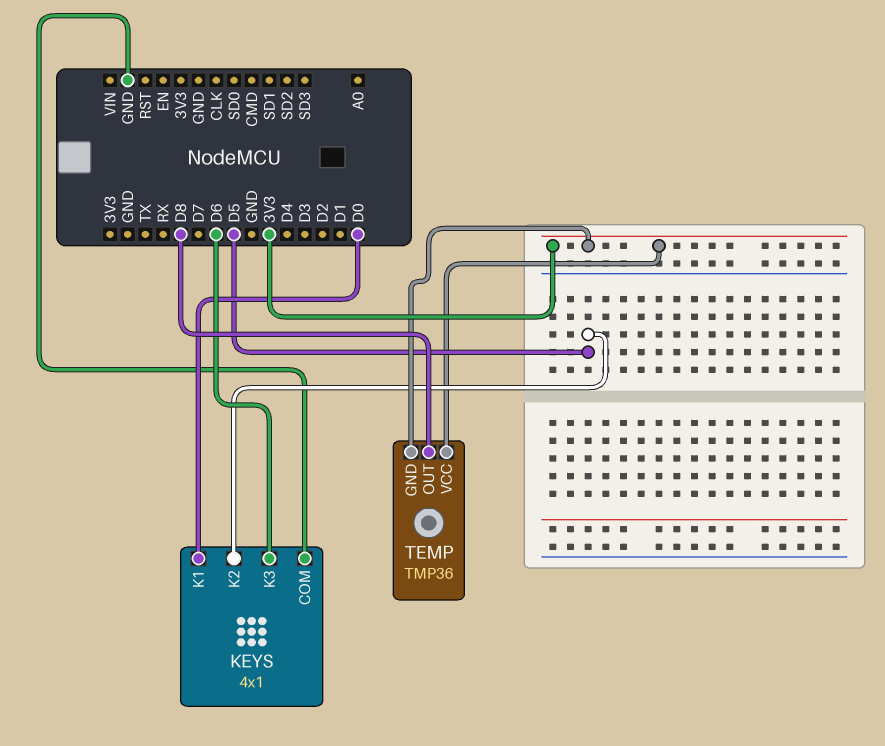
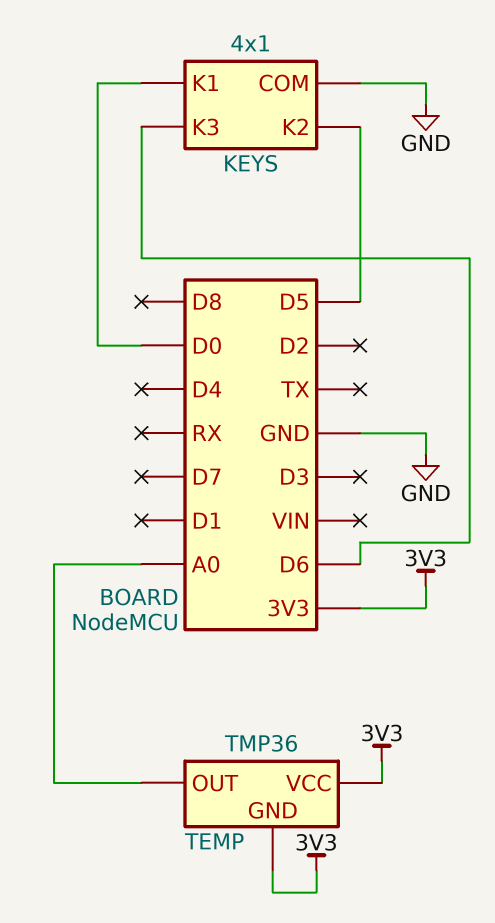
TEMP pin OUT: D8 -> A0

